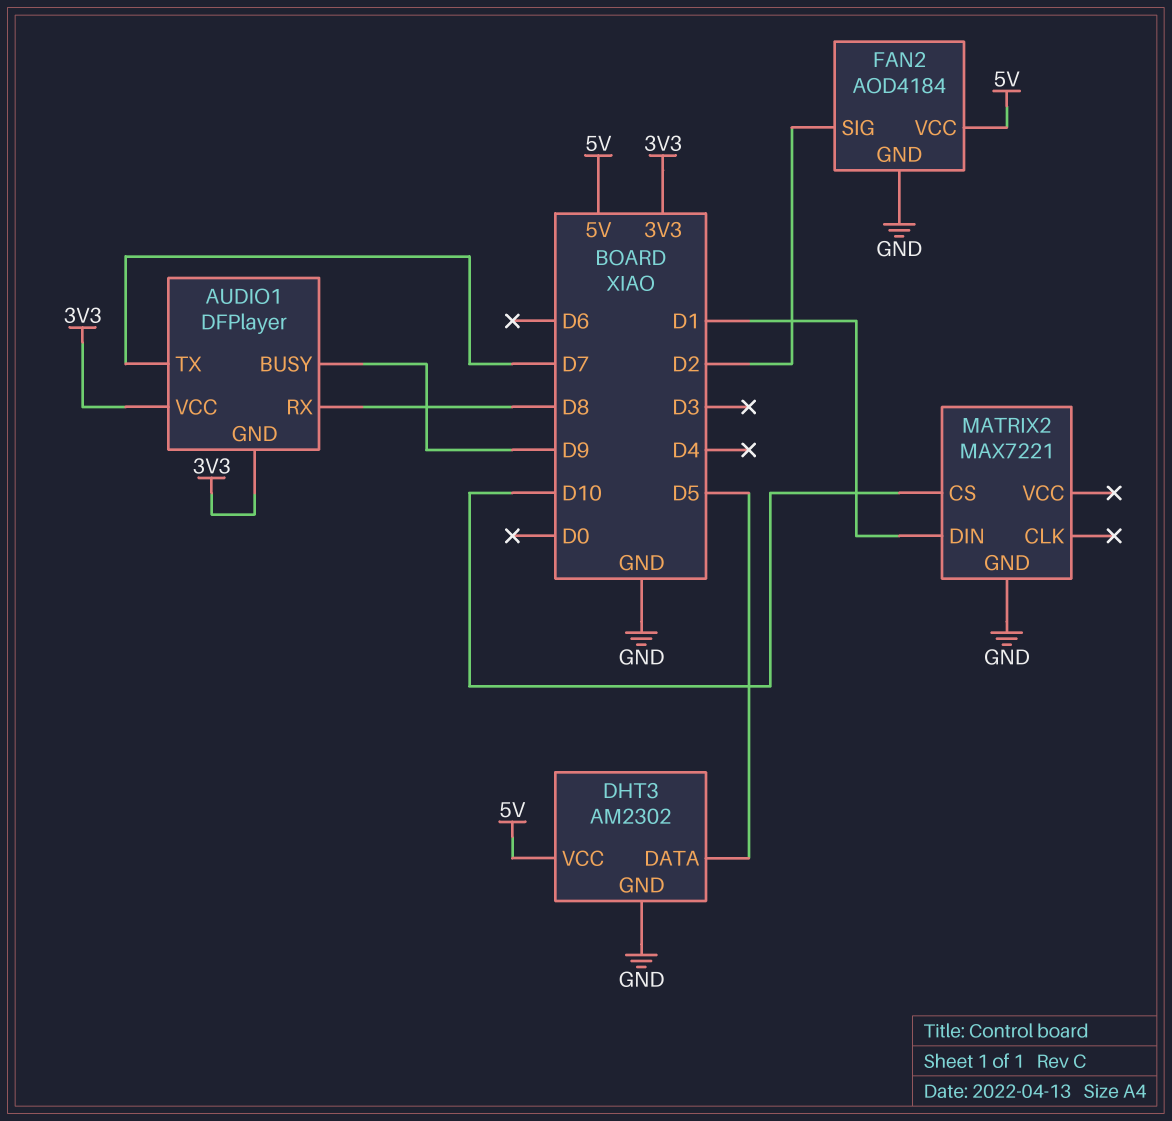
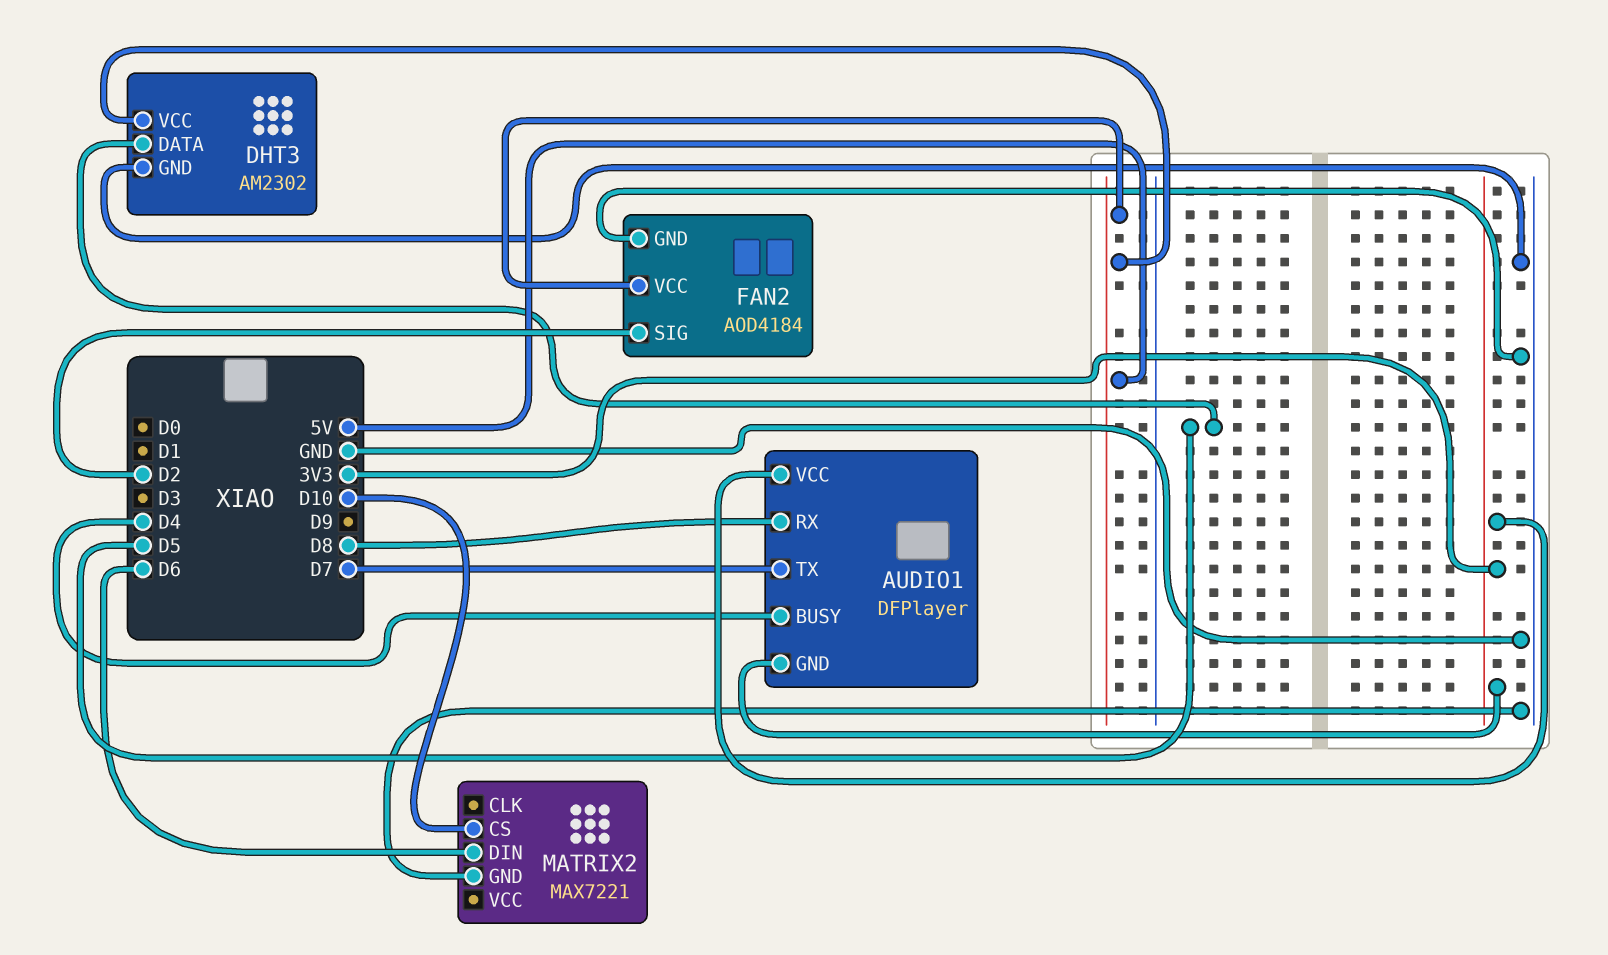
AUDIO1 pin BUSY: D9 -> D4
MATRIX2 pin DIN: D1 -> D6

